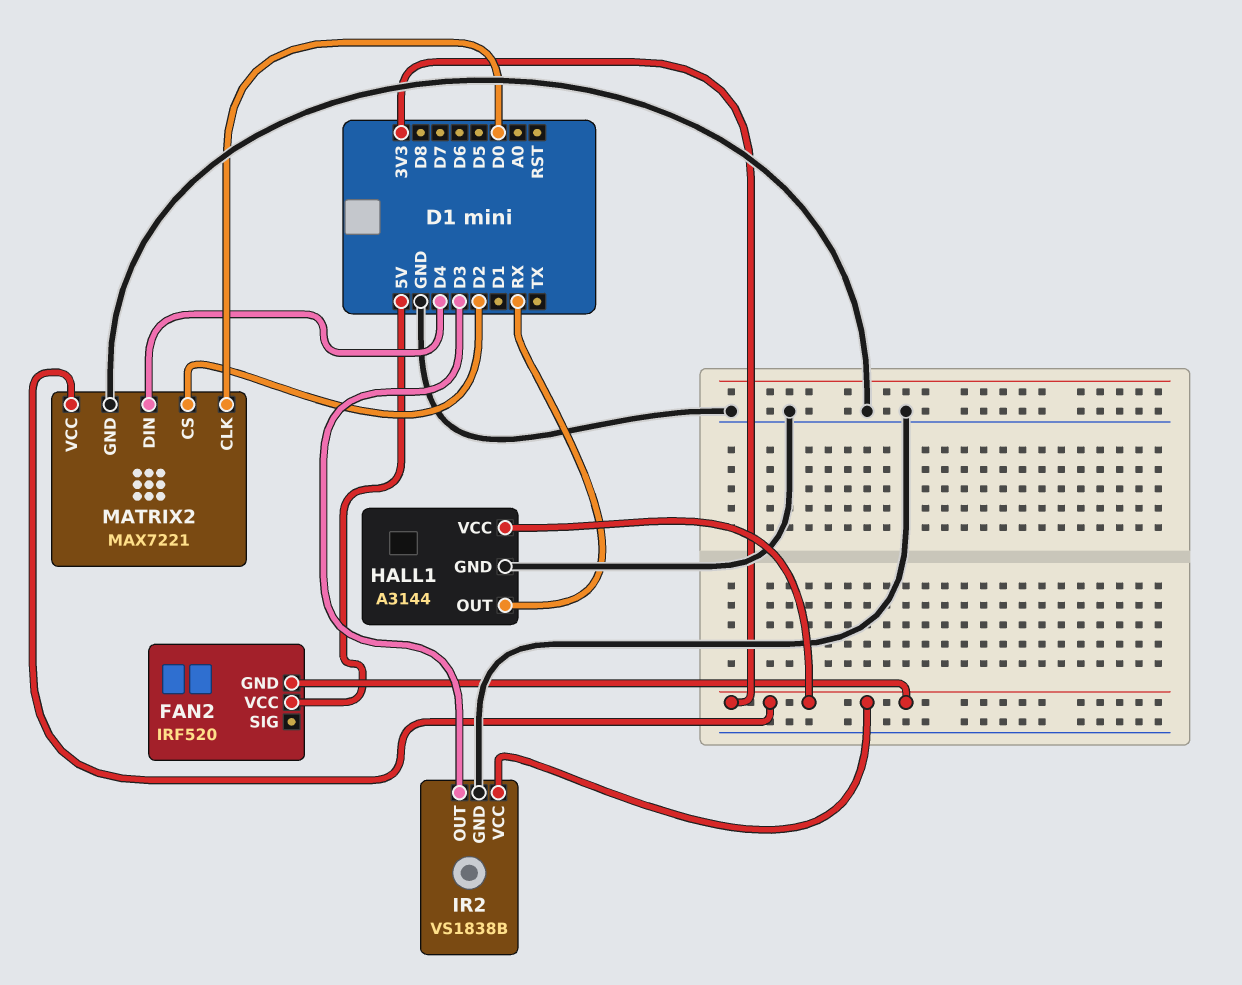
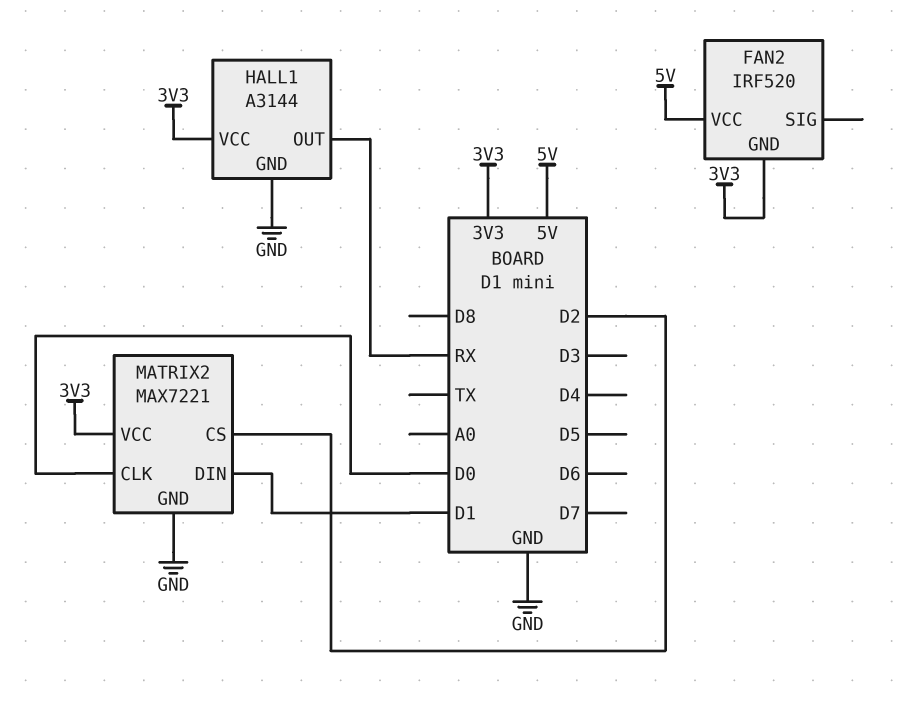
IR2: VS1838B -> none
IR2 pin GND: GND -> none
IR2 pin OUT: D3 -> none
IR2 pin VCC: 3V3 -> none
MATRIX2 pin DIN: D4 -> D1

